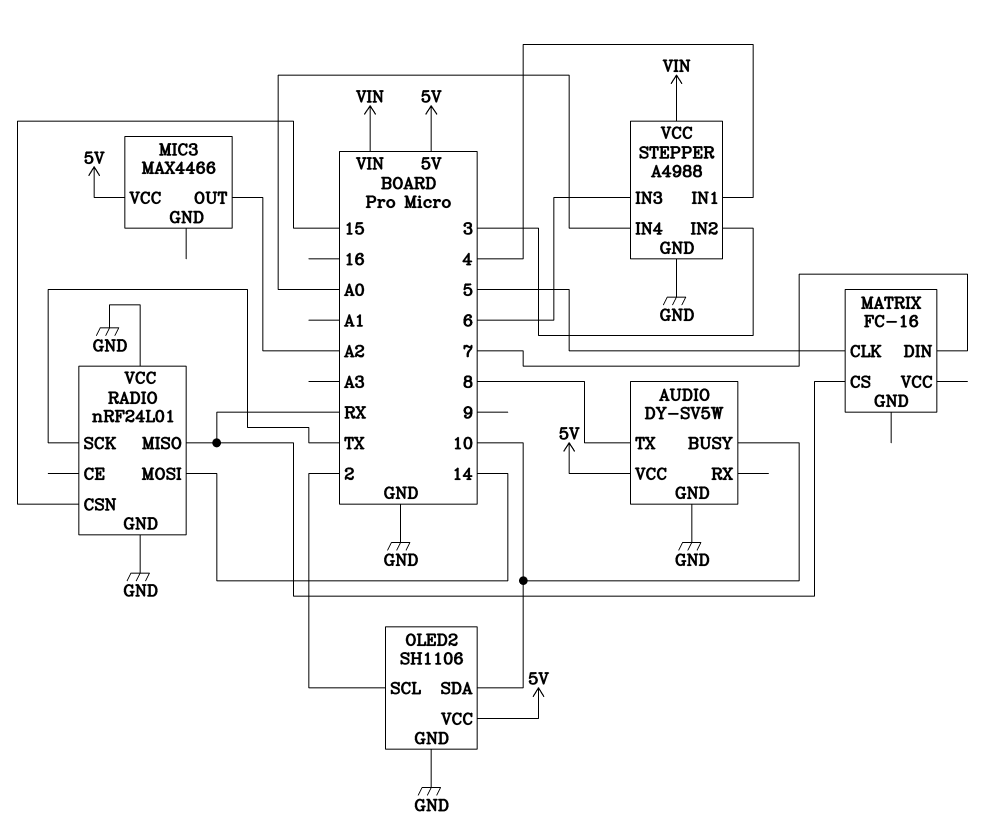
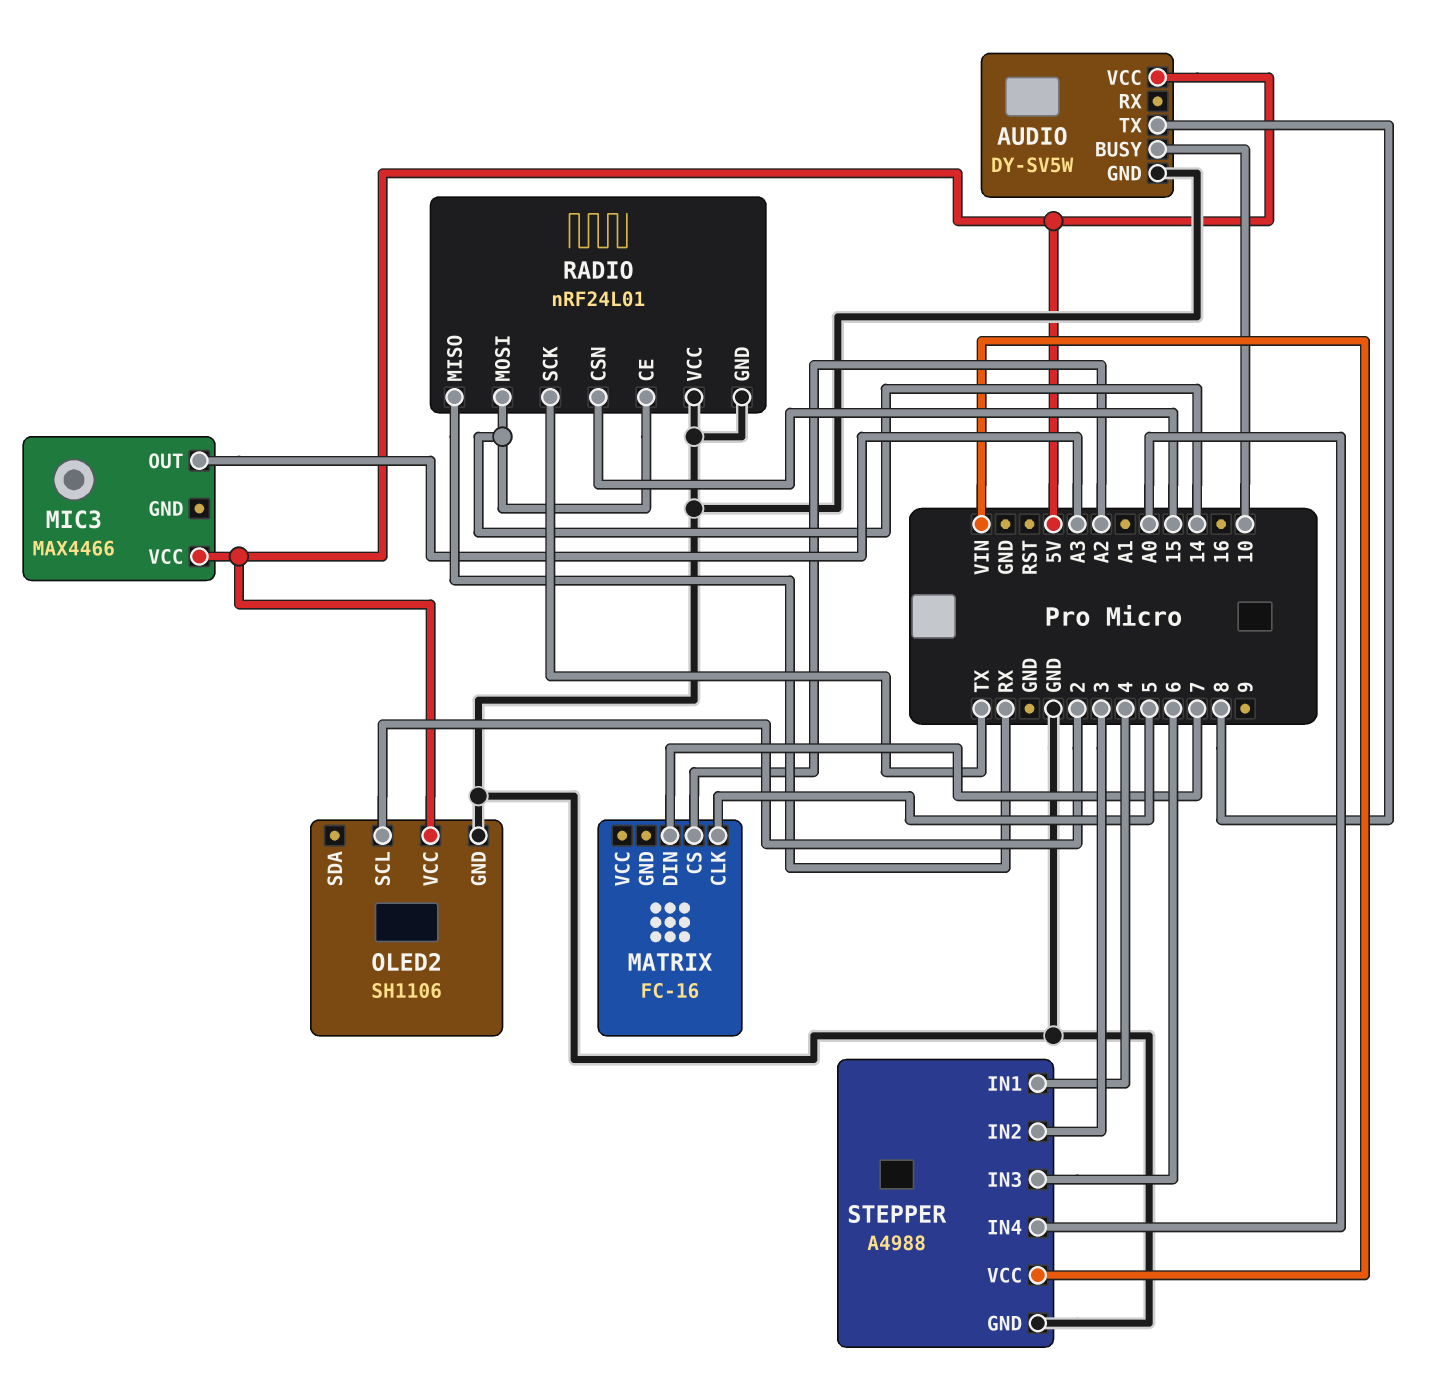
MATRIX pin CS: RX -> A2
MIC3 pin OUT: A2 -> A3
OLED2 pin SDA: 10 -> none
RADIO pin CE: none -> 14

